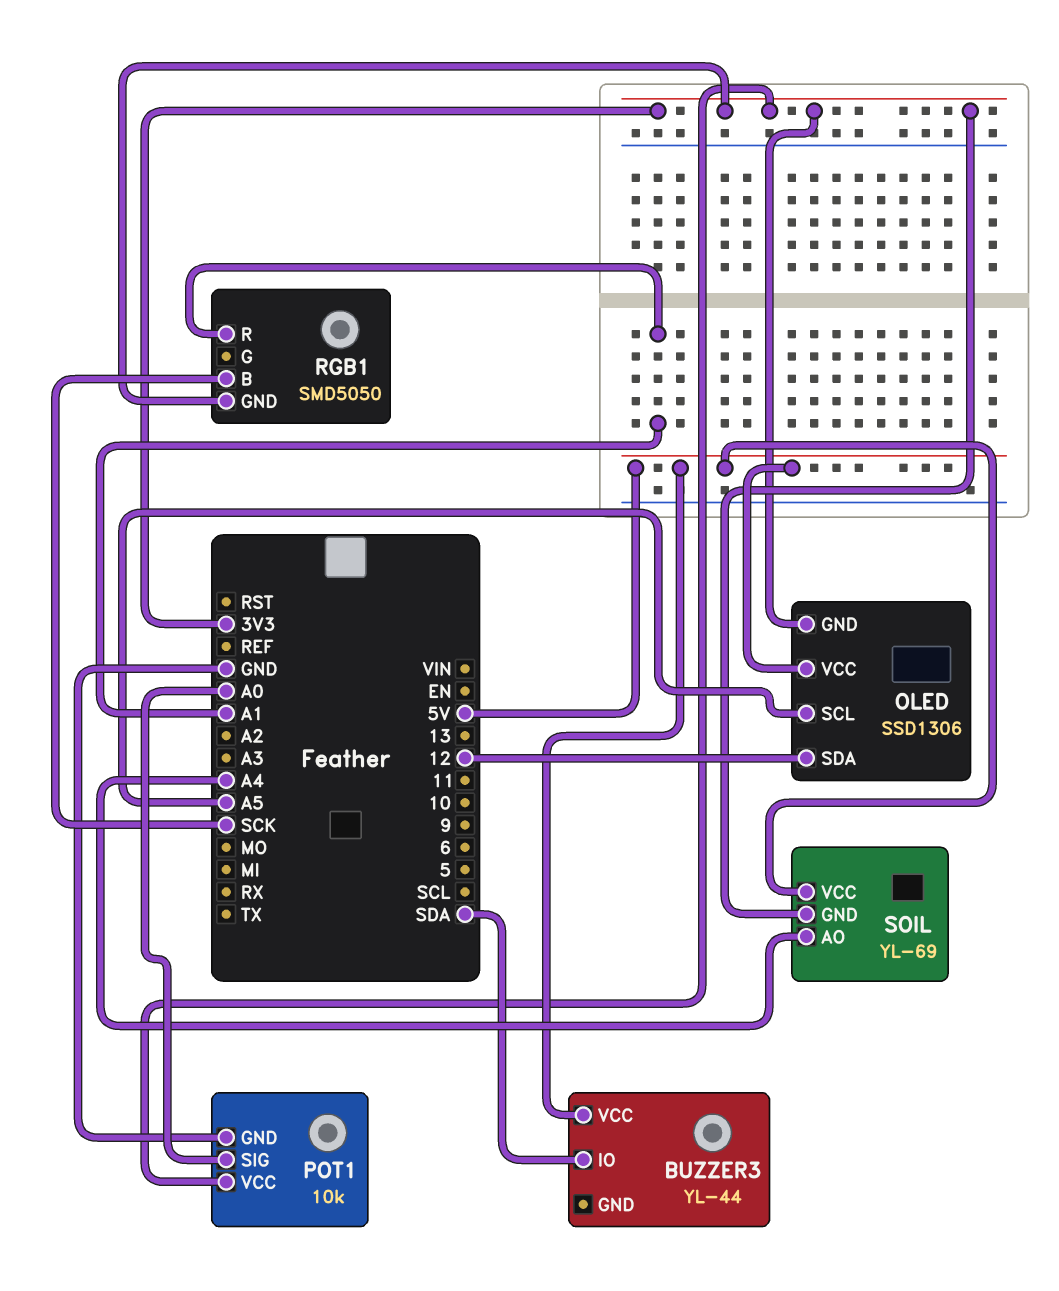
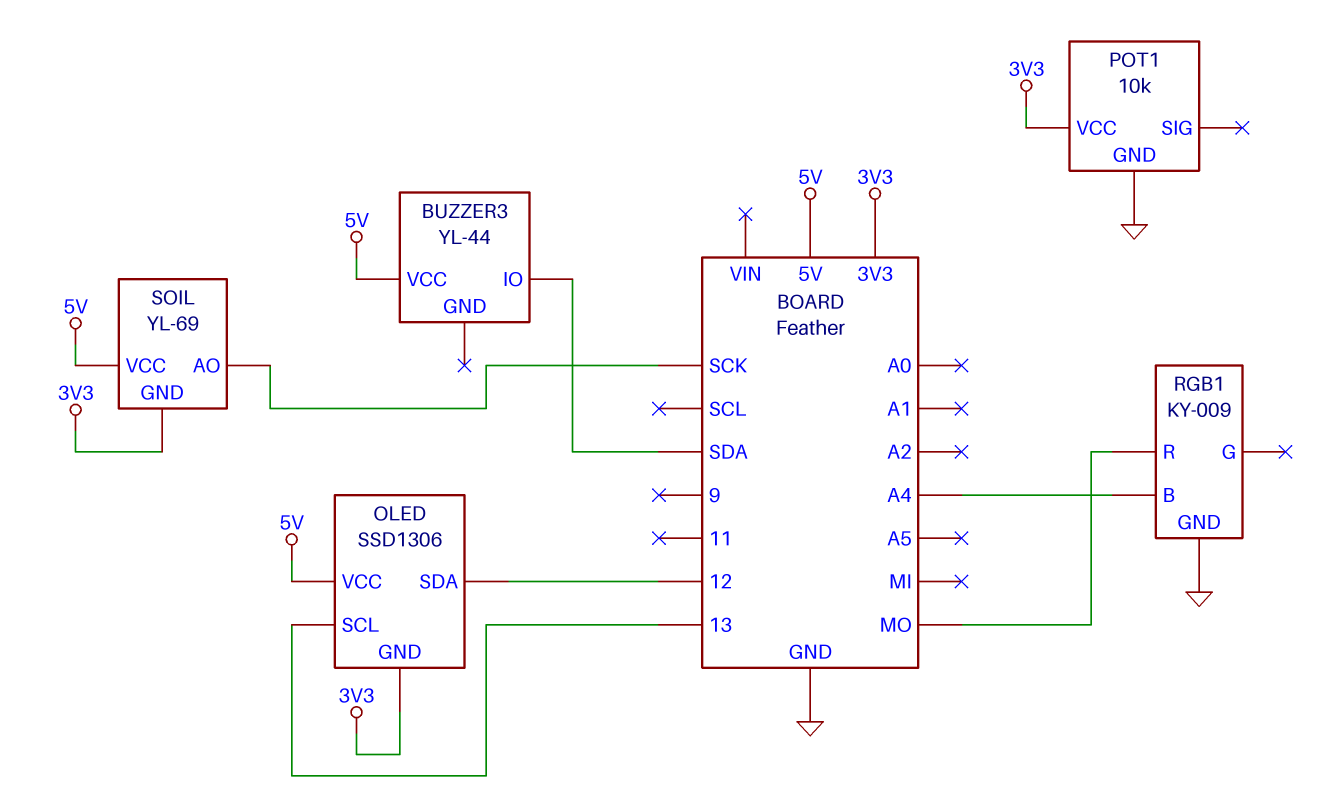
OLED pin SCL: A5 -> 13
POT1 pin SIG: A0 -> none
RGB1: SMD5050 -> KY-009
RGB1 pin B: SCK -> A4
RGB1 pin GND: 3V3 -> GND
RGB1 pin R: A1 -> MO
SOIL pin AO: A4 -> SCK

